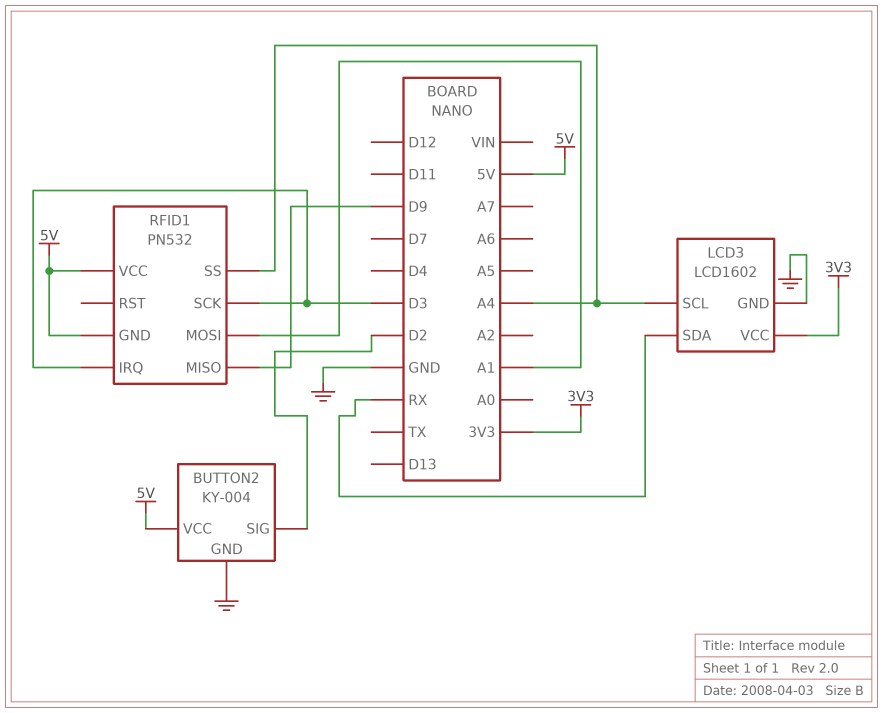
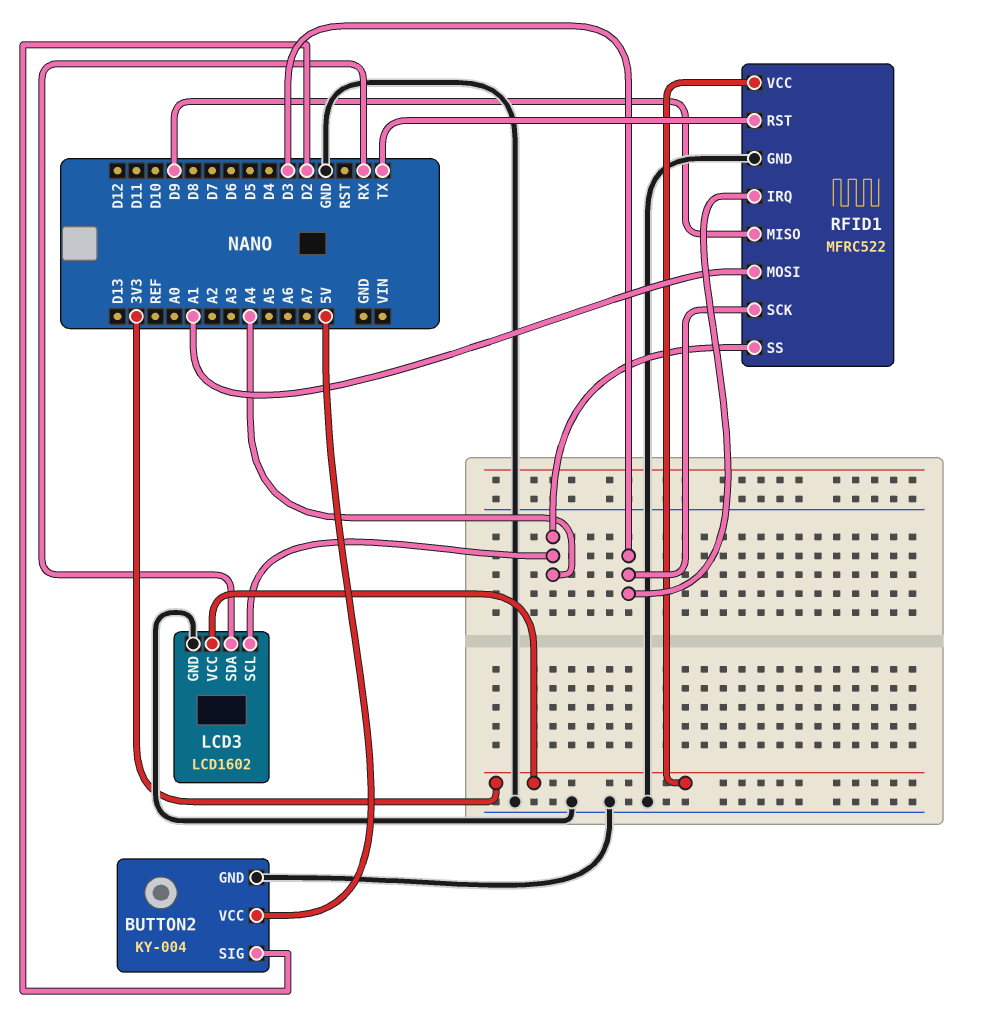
RFID1: PN532 -> MFRC522
RFID1 pin GND: 5V -> GND
RFID1 pin RST: none -> TX
RFID1 pin VCC: 5V -> 3V3

